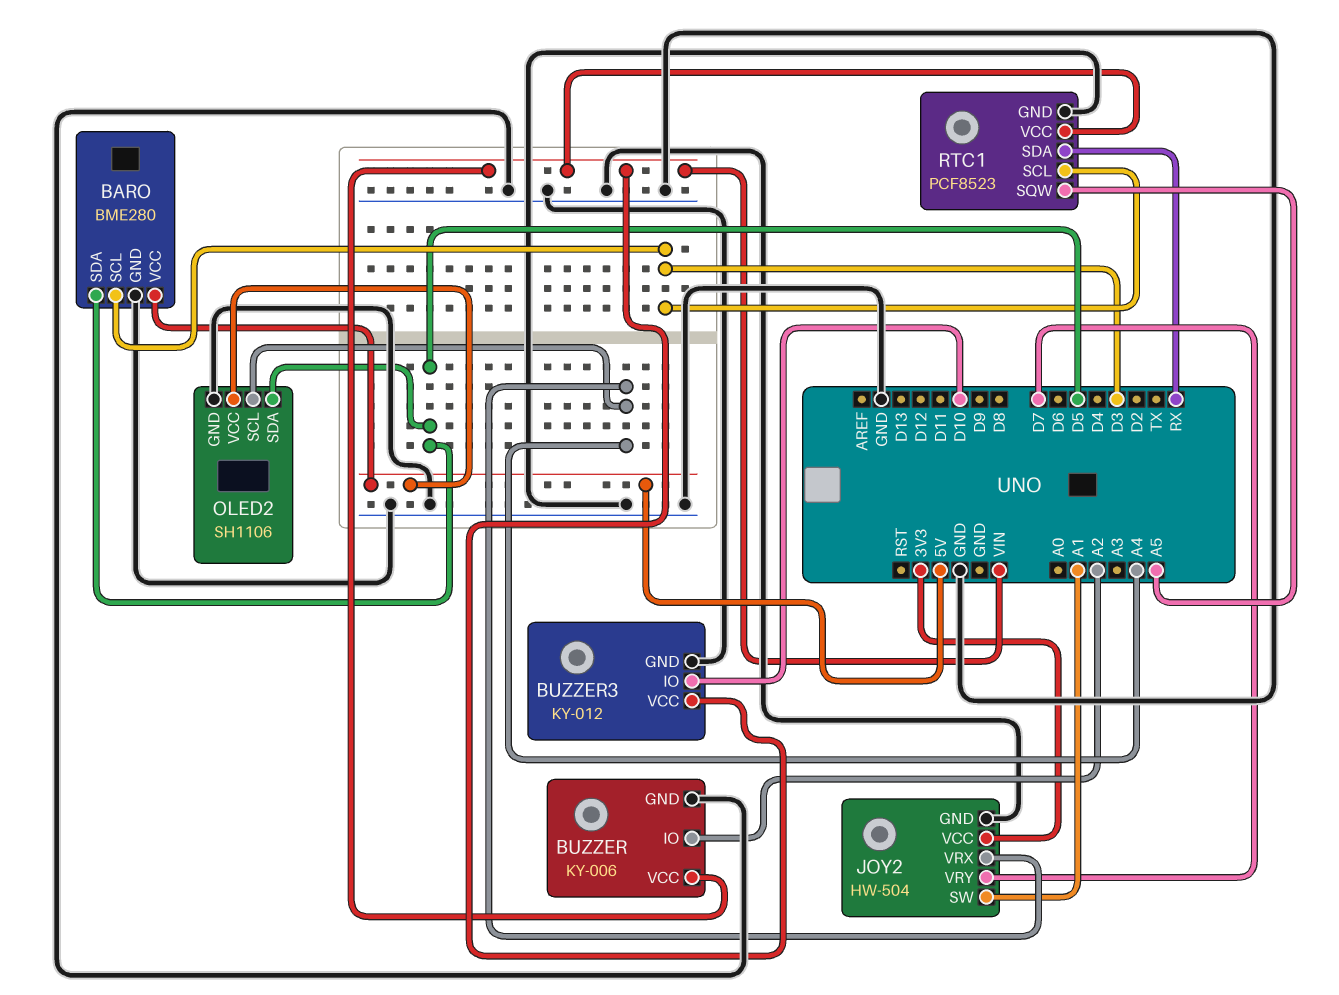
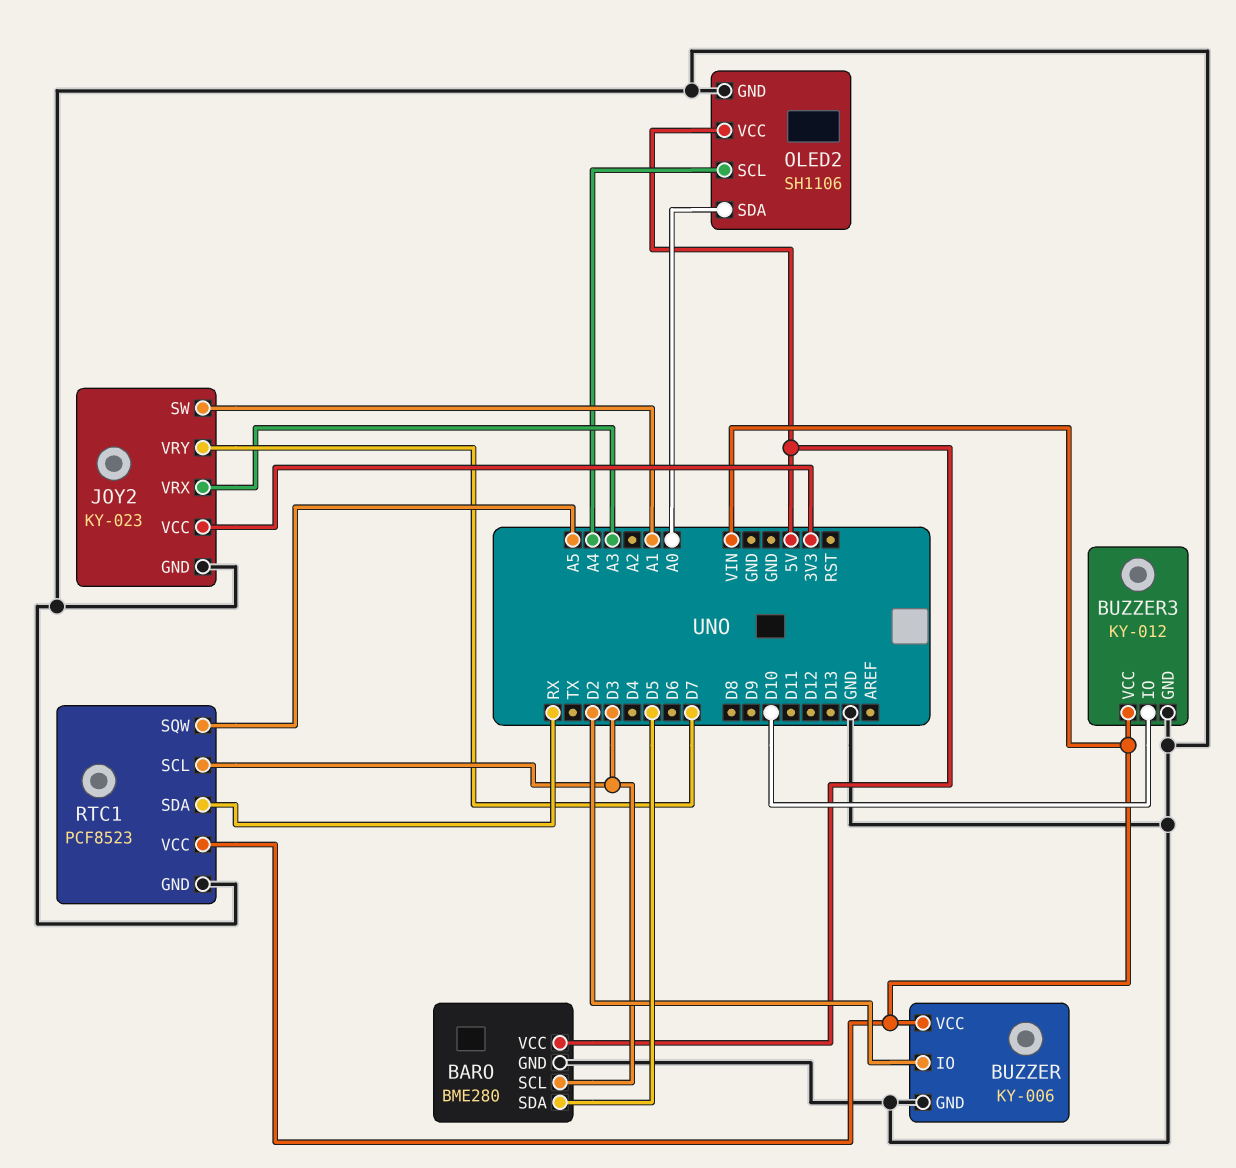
BUZZER pin IO: A2 -> D2
JOY2: HW-504 -> KY-023
JOY2 pin VRX: A4 -> A3
OLED2 pin SDA: D5 -> A0

